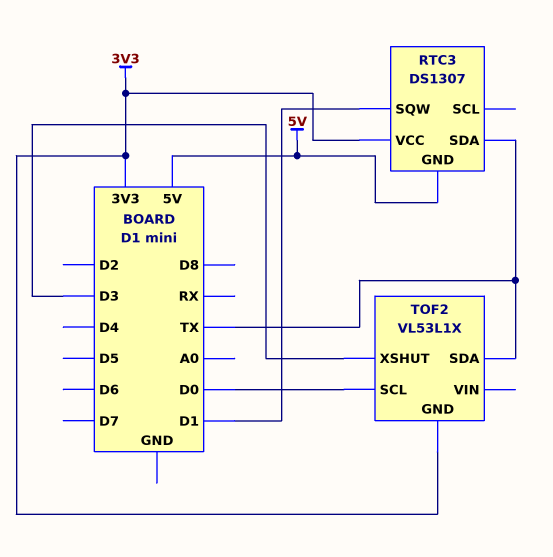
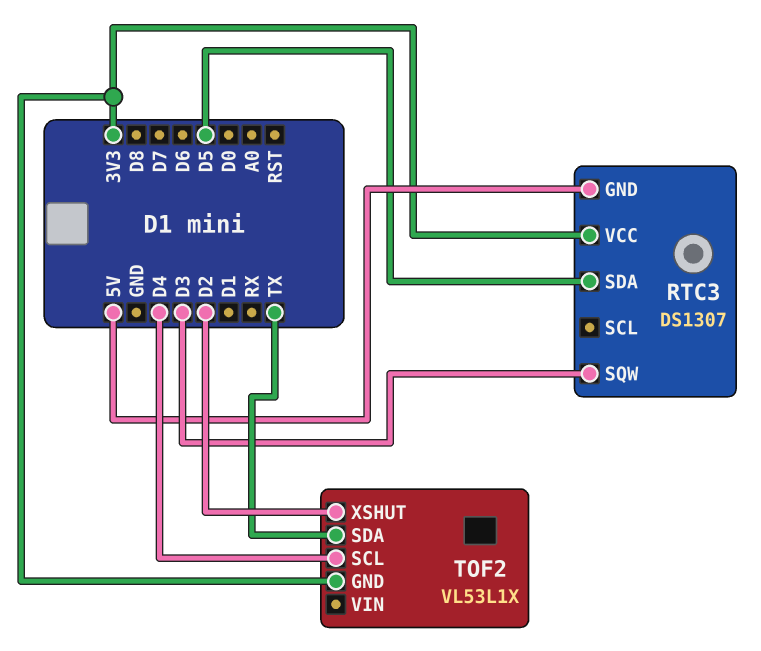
RTC3 pin SDA: TX -> D5
RTC3 pin SQW: D1 -> D3
TOF2 pin SCL: D0 -> D4
TOF2 pin XSHUT: D3 -> D2

